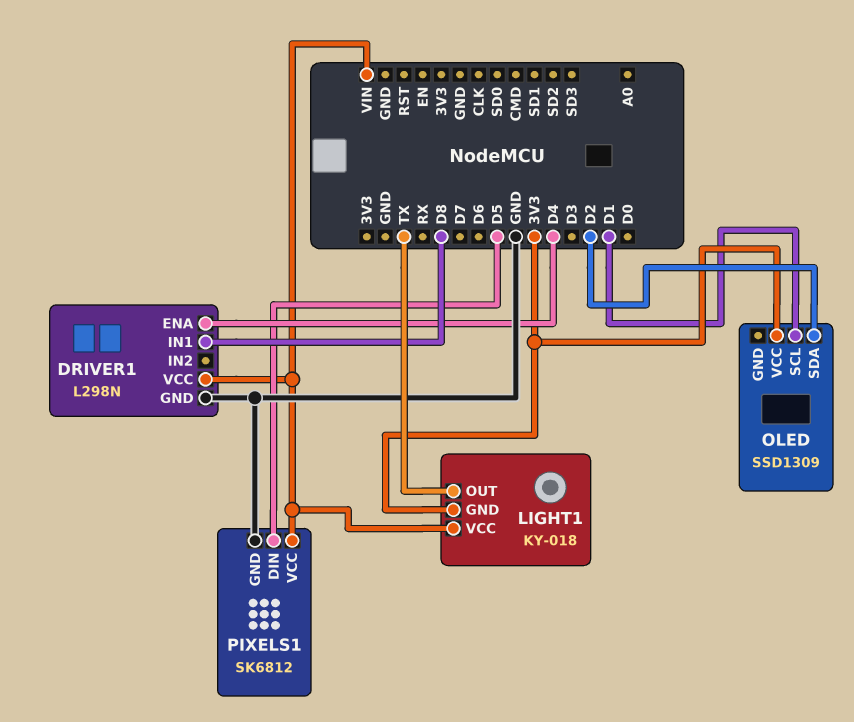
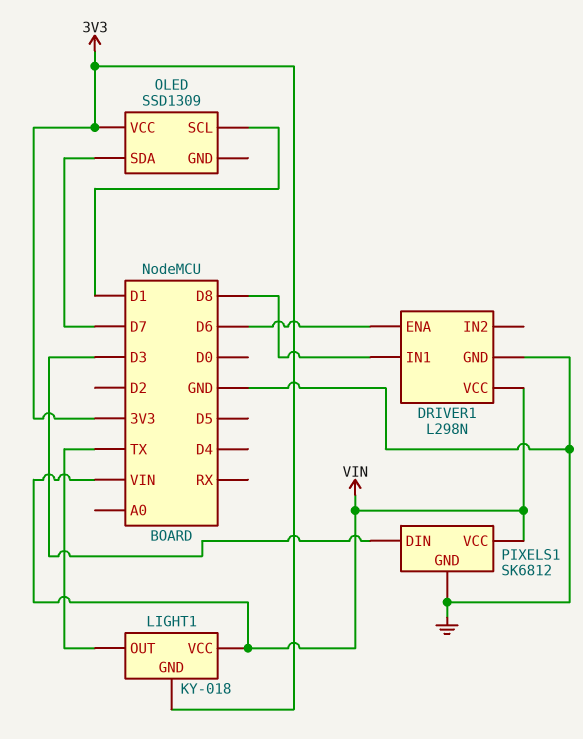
DRIVER1 pin ENA: D4 -> D6
OLED pin SDA: D2 -> D7
PIXELS1 pin DIN: D5 -> D3

